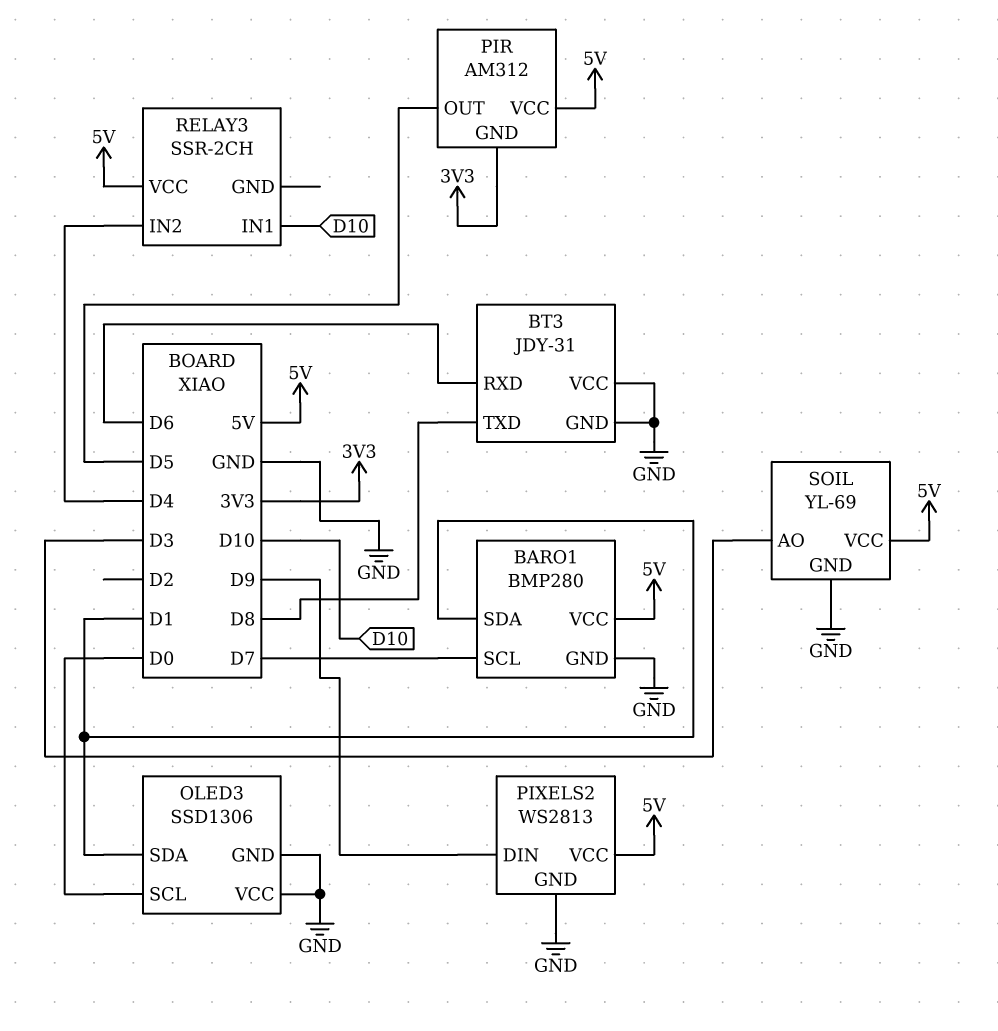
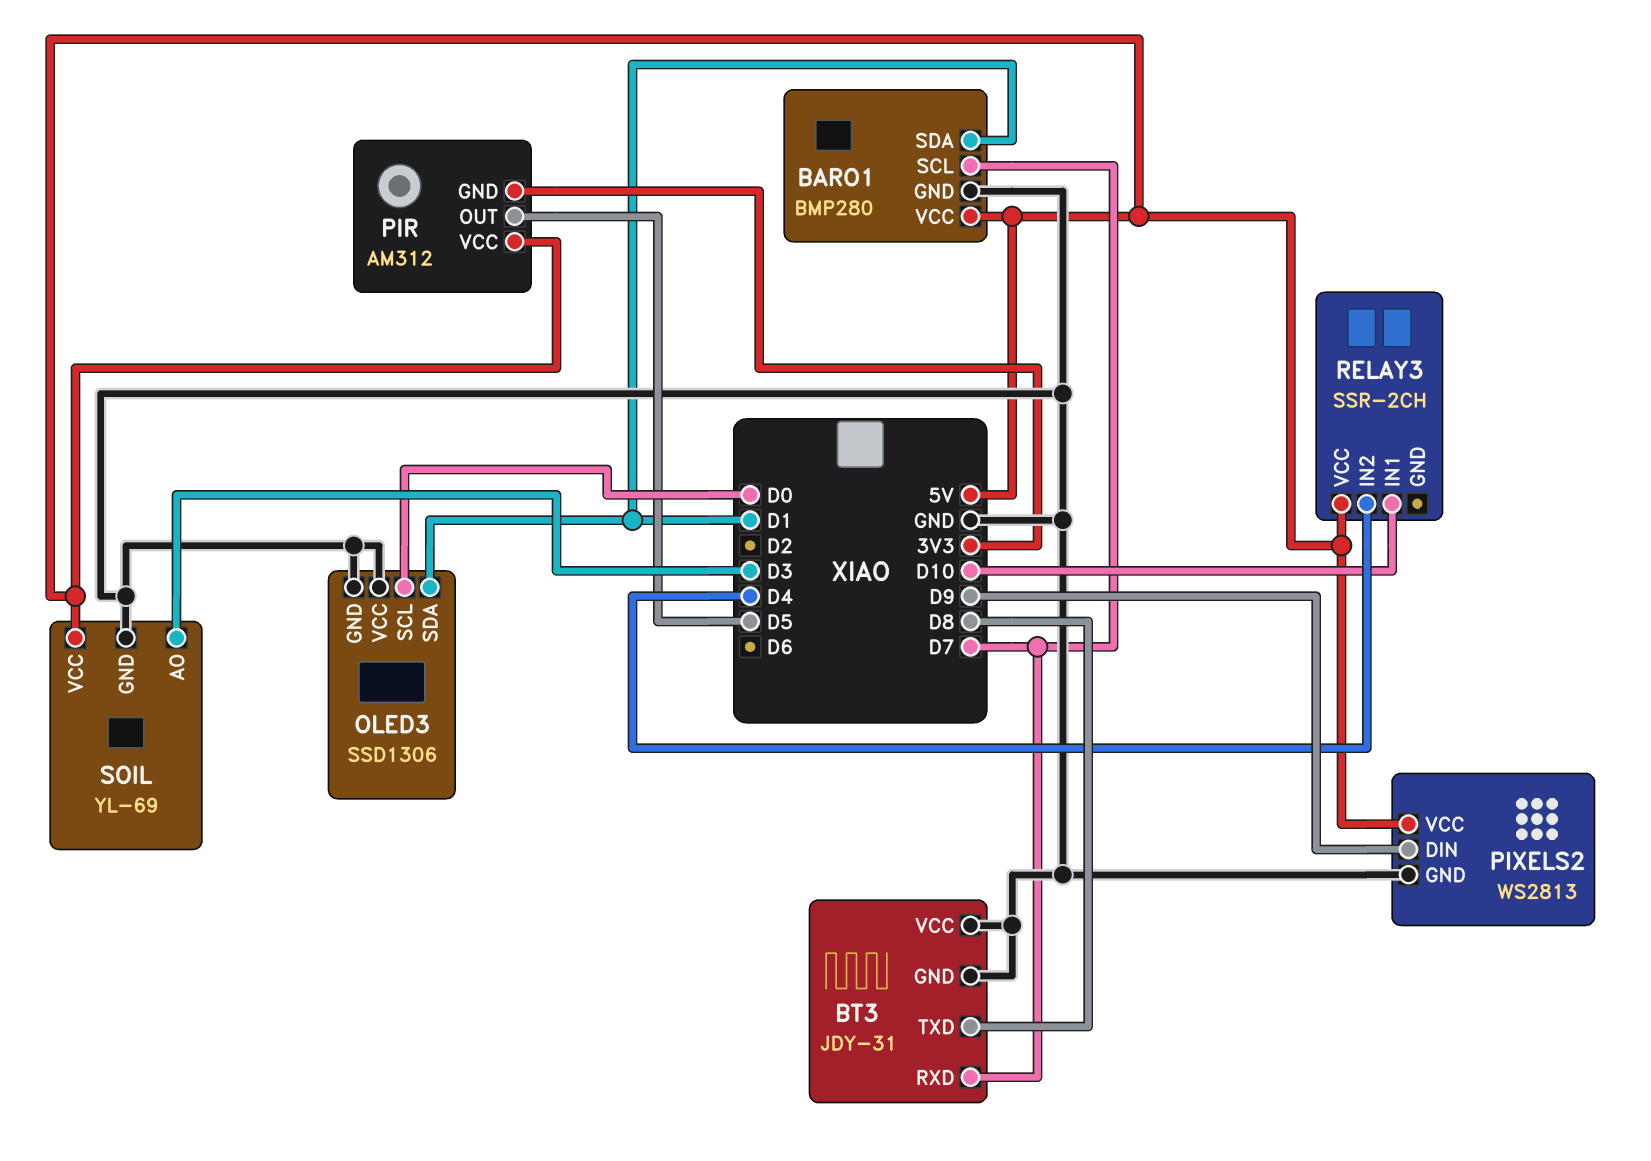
BT3 pin RXD: D6 -> D7

